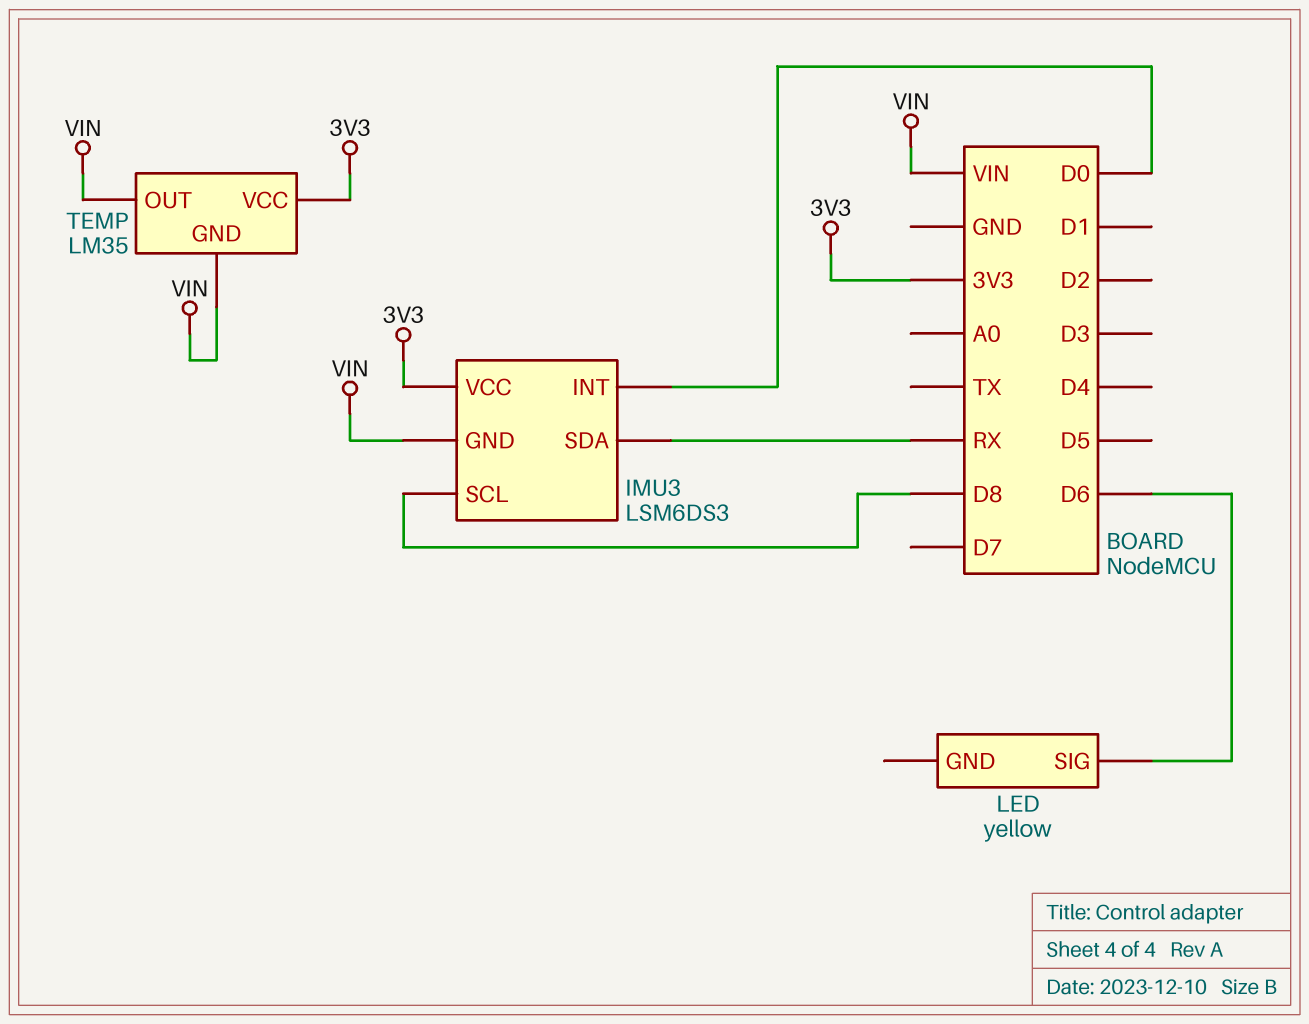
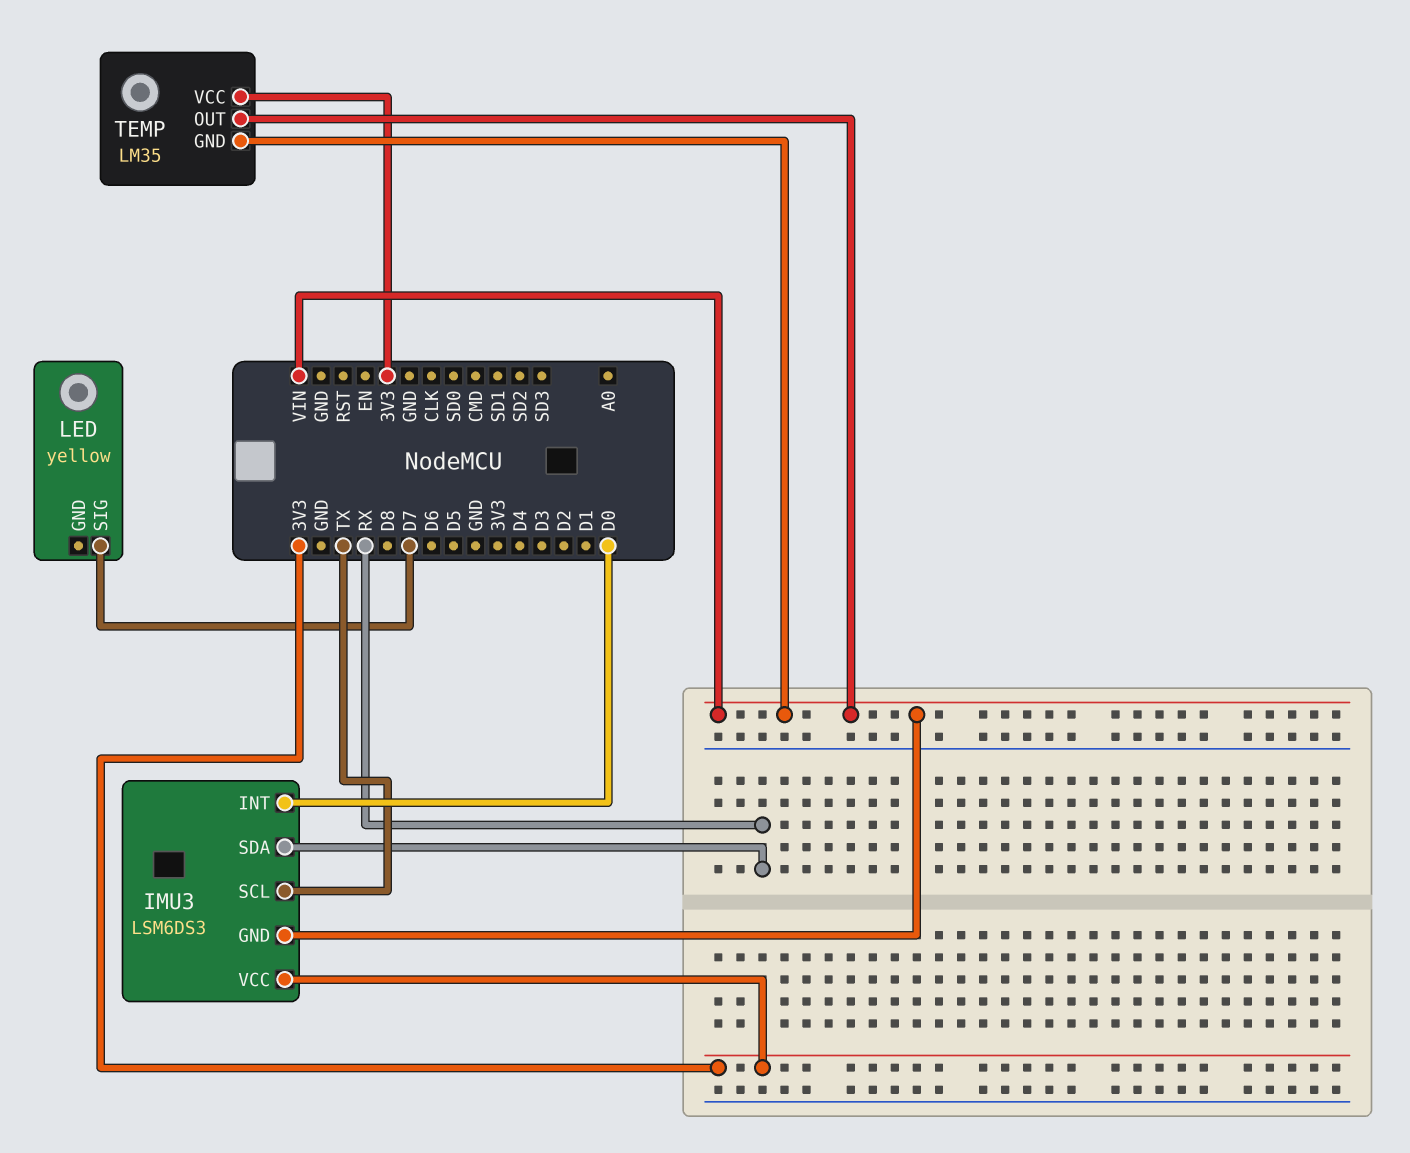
IMU3 pin SCL: D8 -> TX
LED pin SIG: D6 -> D7

